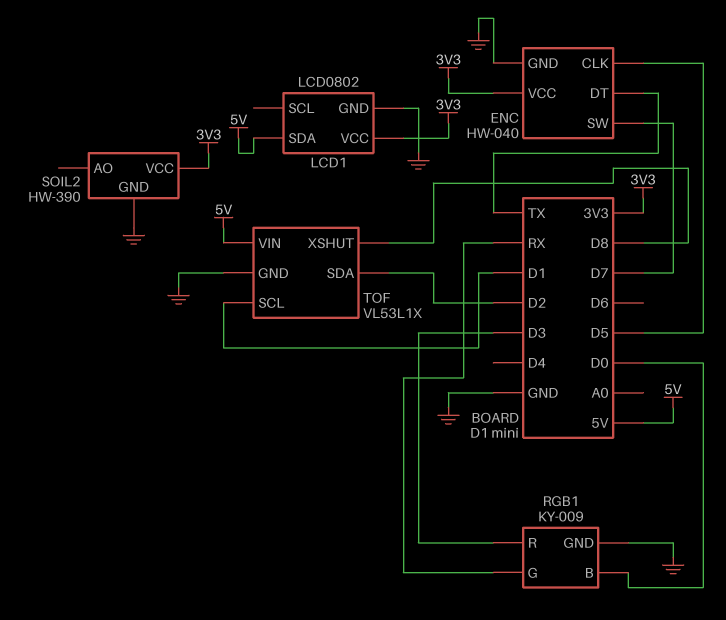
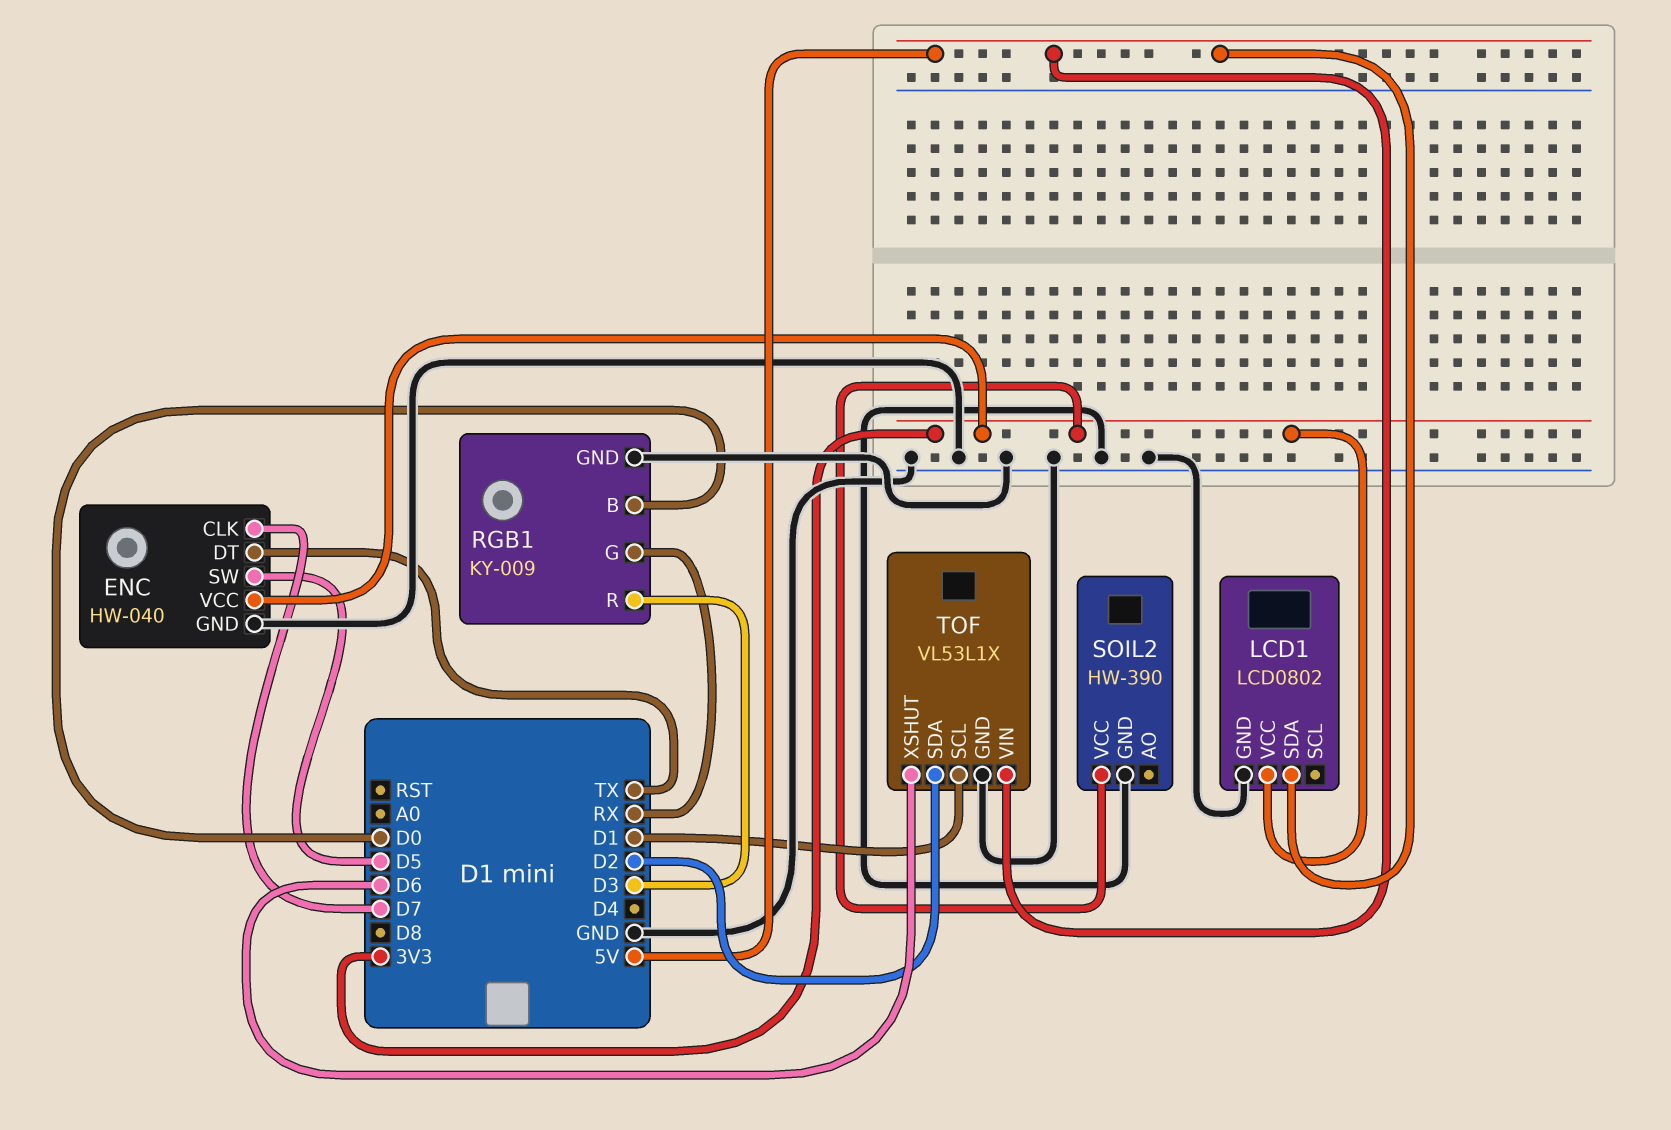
ENC pin CLK: D5 -> D7
ENC pin SW: D7 -> D5
TOF pin XSHUT: D8 -> D6

